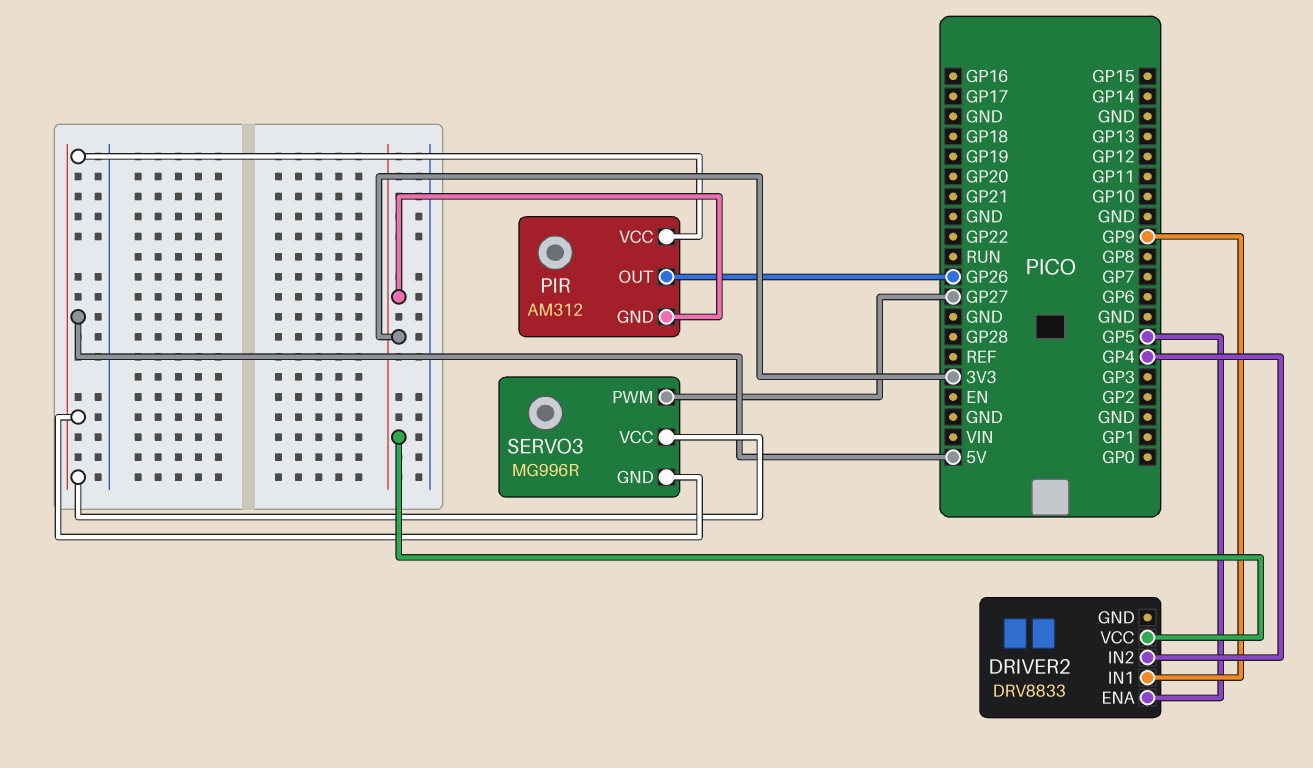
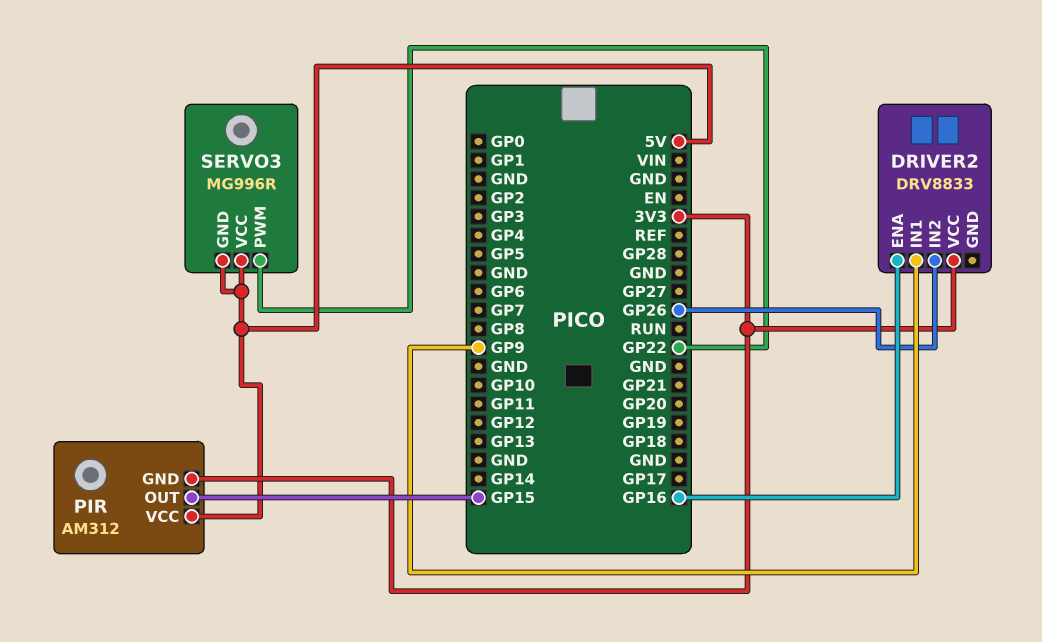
DRIVER2 pin ENA: GP5 -> GP16
DRIVER2 pin IN2: GP4 -> GP26
PIR pin OUT: GP26 -> GP15
SERVO3 pin PWM: GP27 -> GP22

